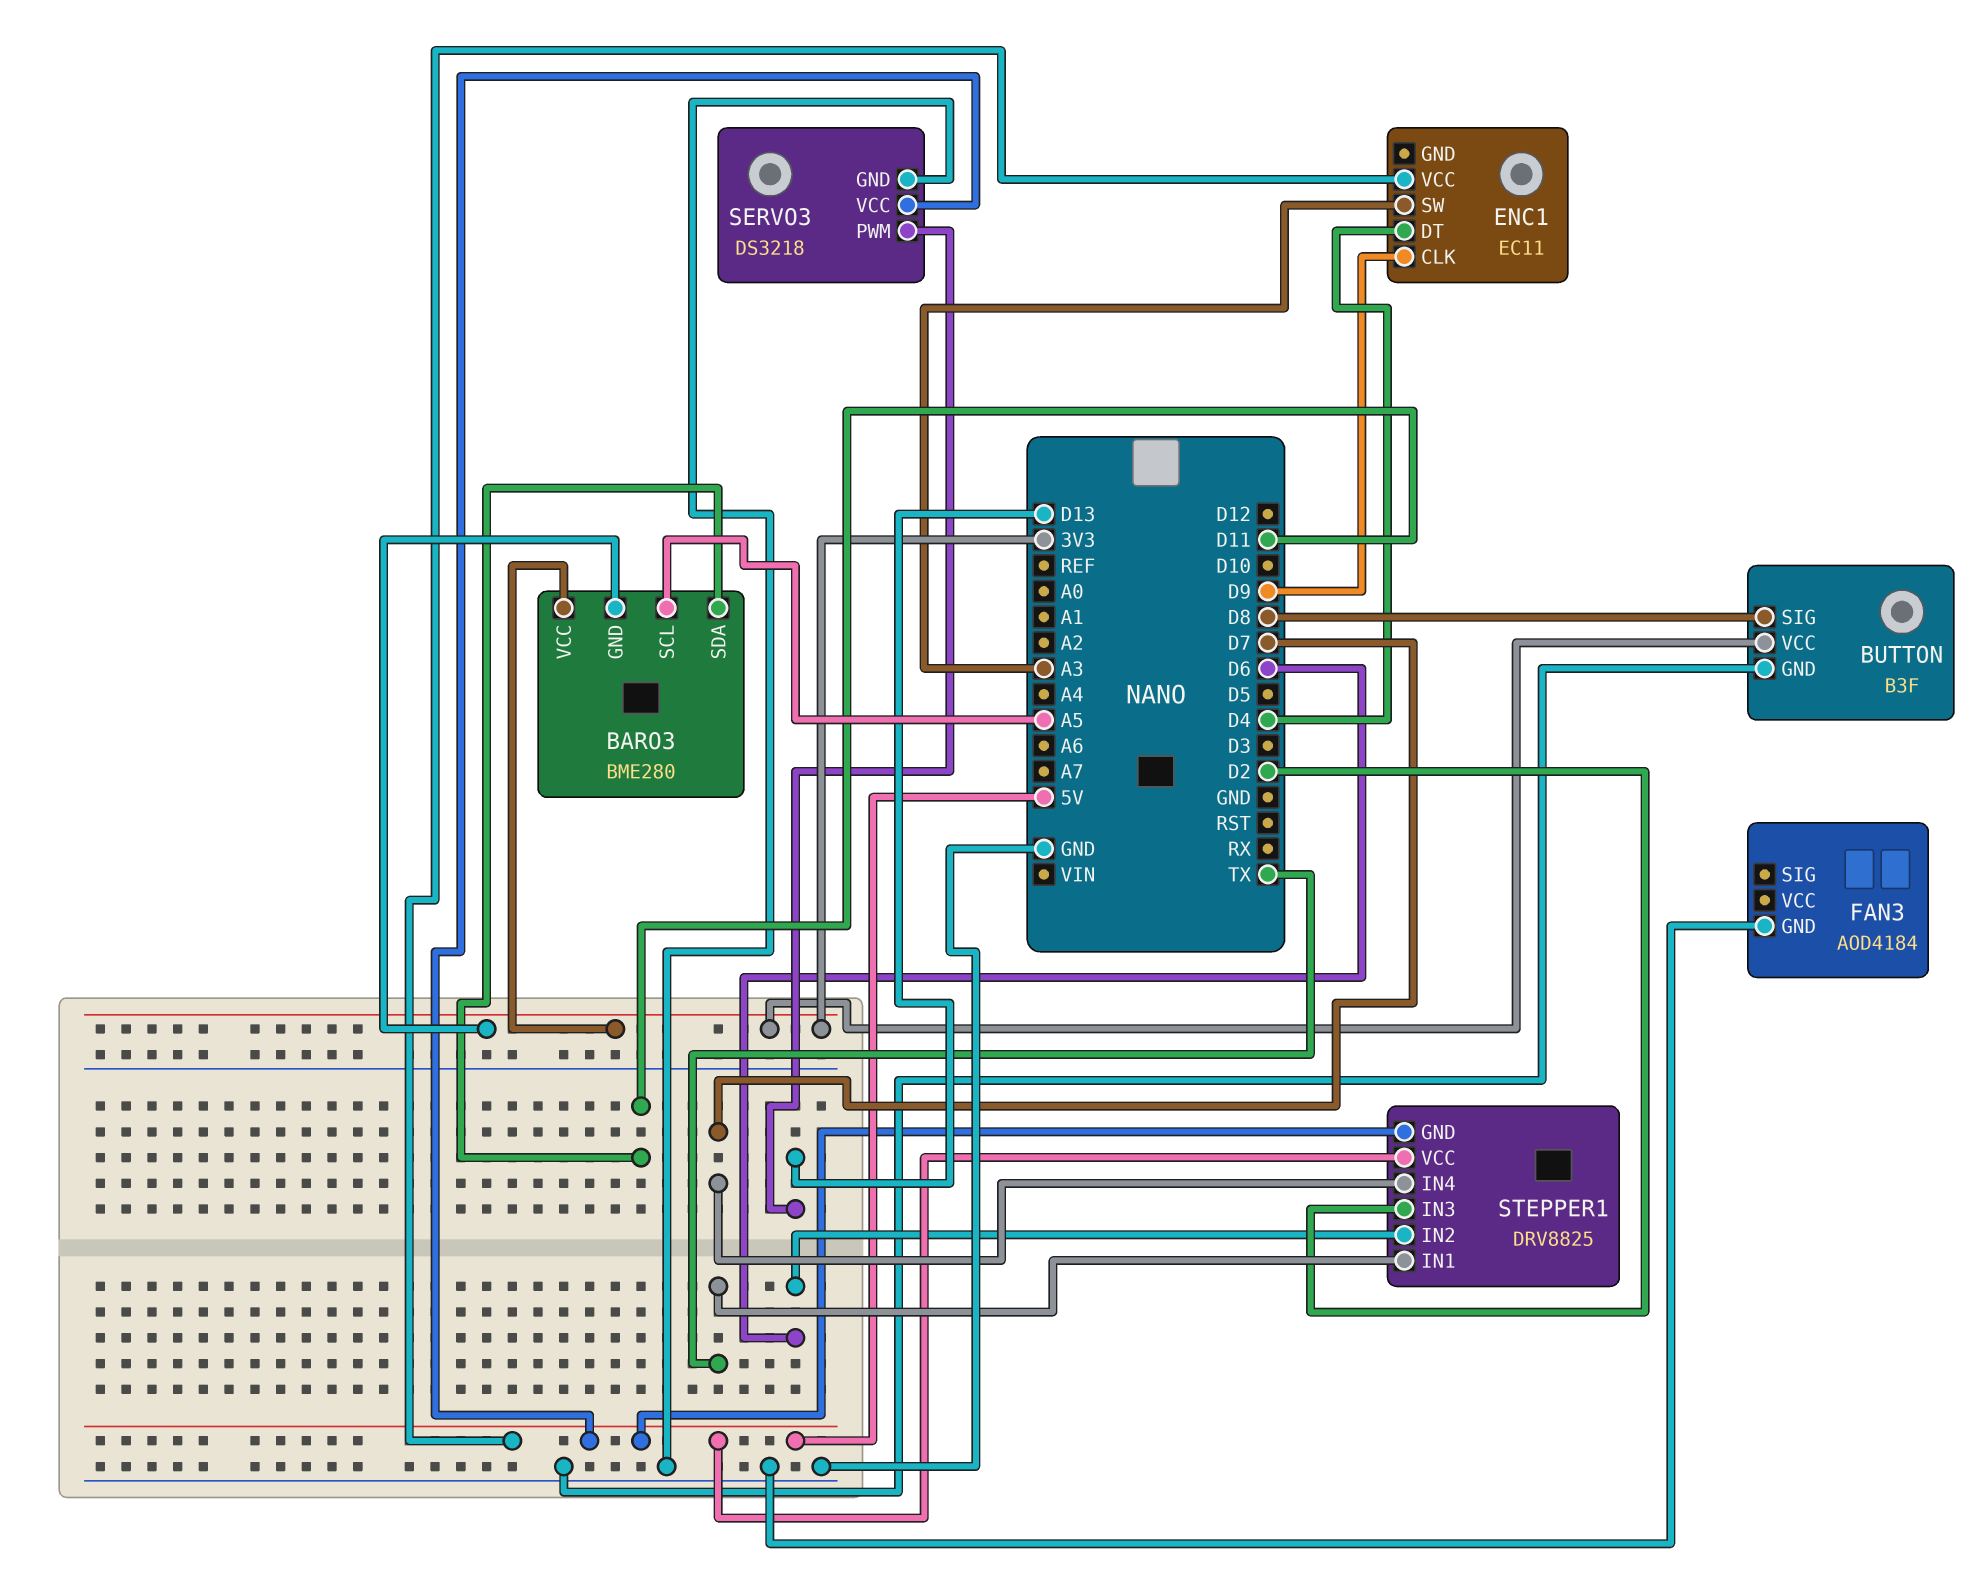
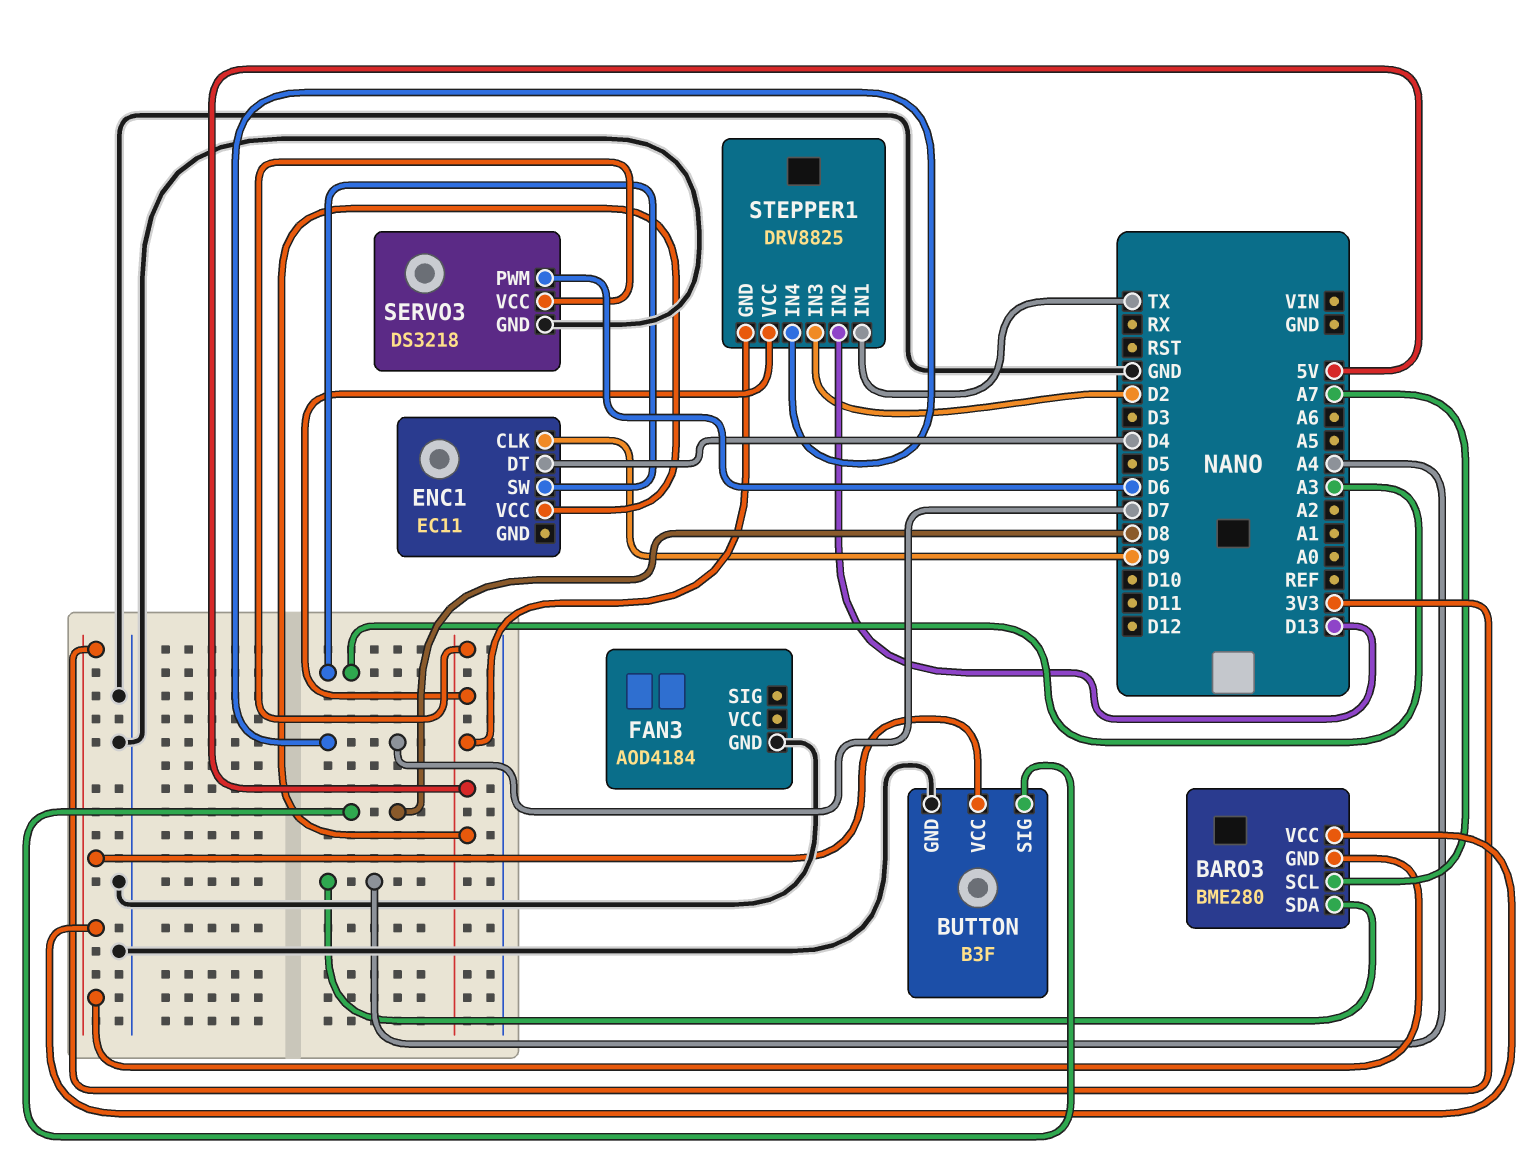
BARO3 pin SCL: A5 -> A7
BARO3 pin SDA: D11 -> A4
SERVO3 pin PWM: D13 -> D6
STEPPER1 pin IN2: D6 -> D13

